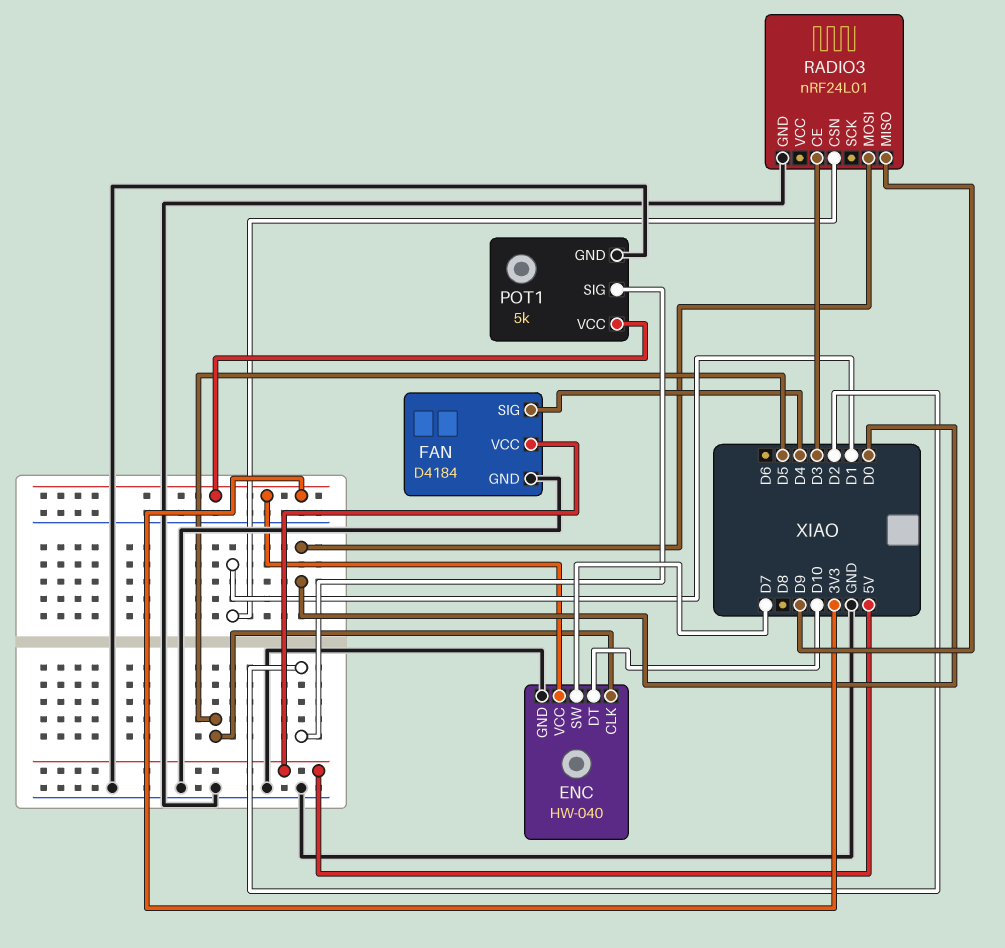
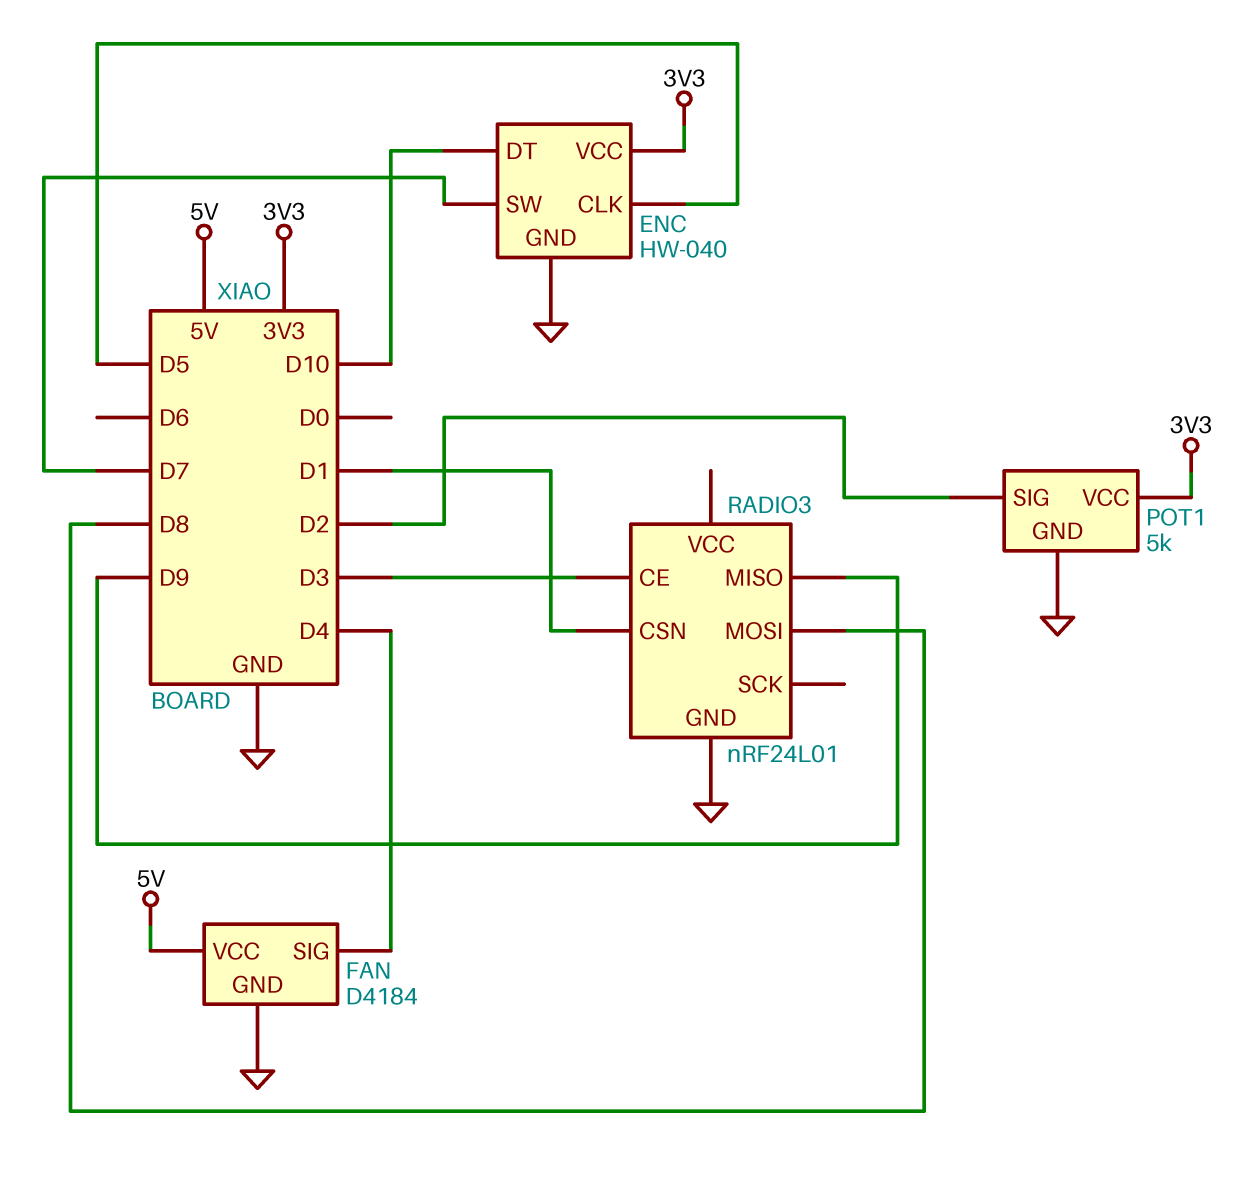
RADIO3 pin MOSI: D0 -> D8

